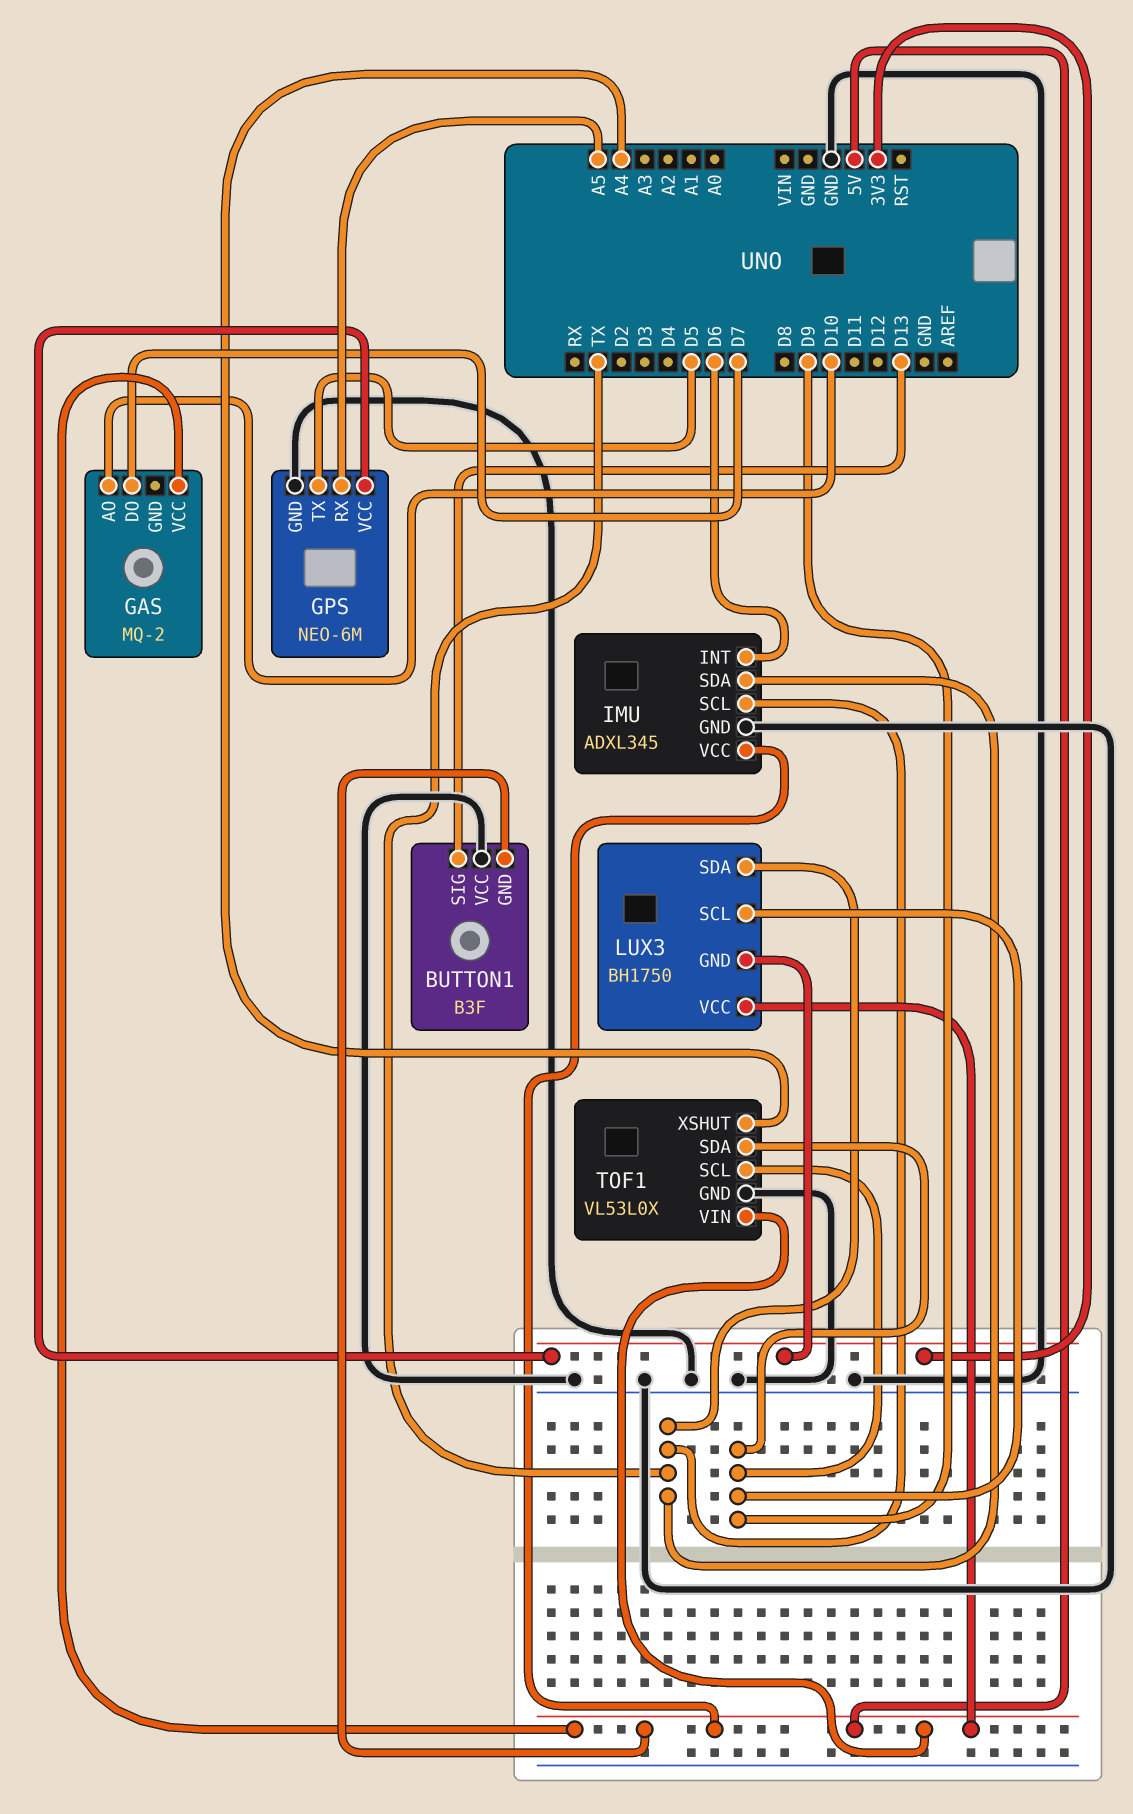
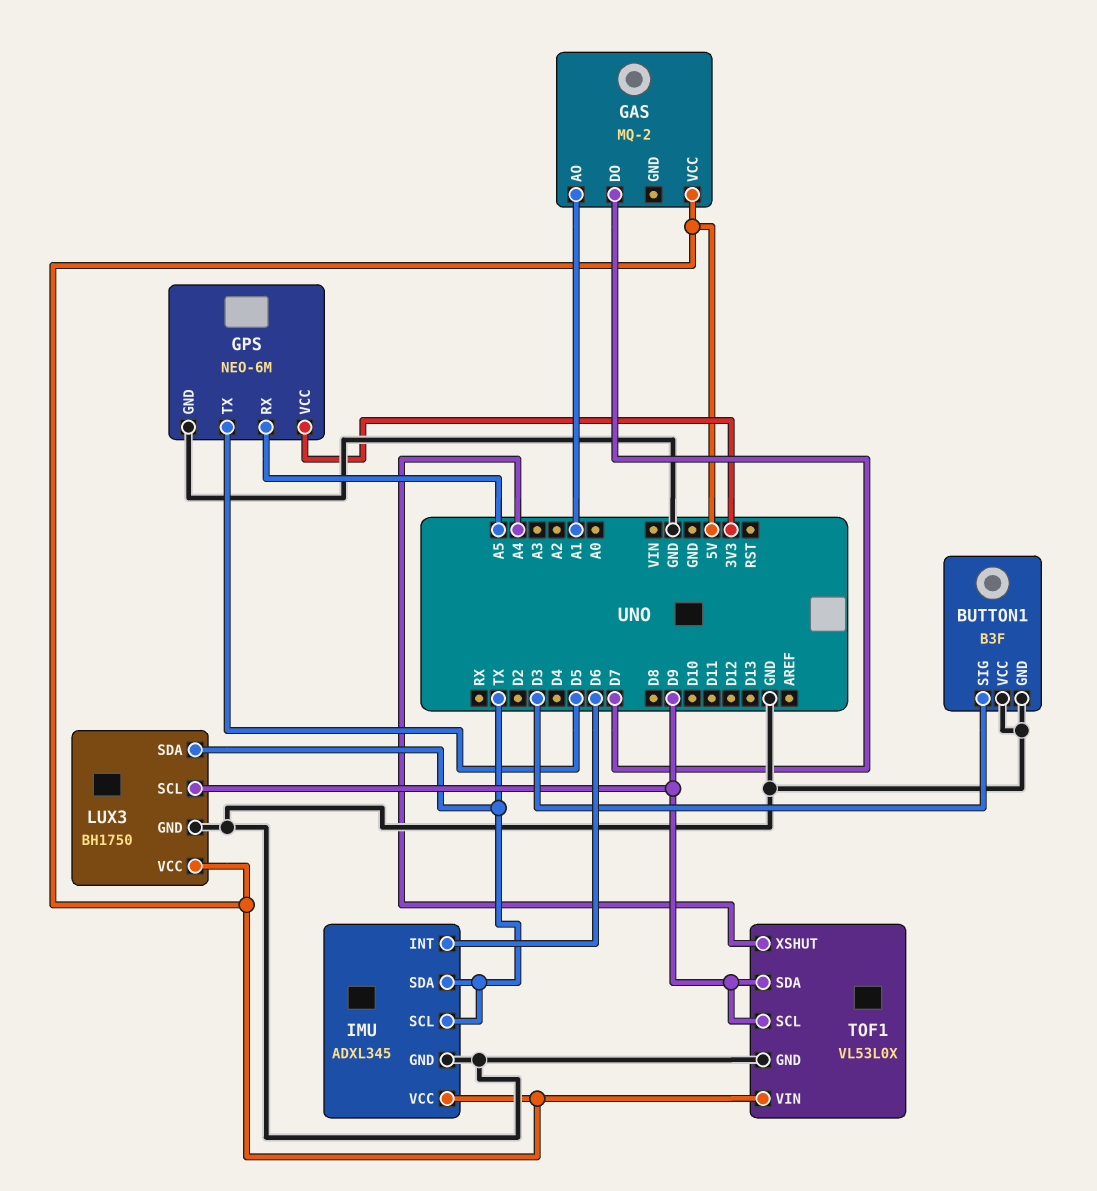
BUTTON1 pin GND: 5V -> GND
BUTTON1 pin SIG: D13 -> D3
GAS pin AO: D10 -> A1
LUX3 pin GND: 3V3 -> GND

